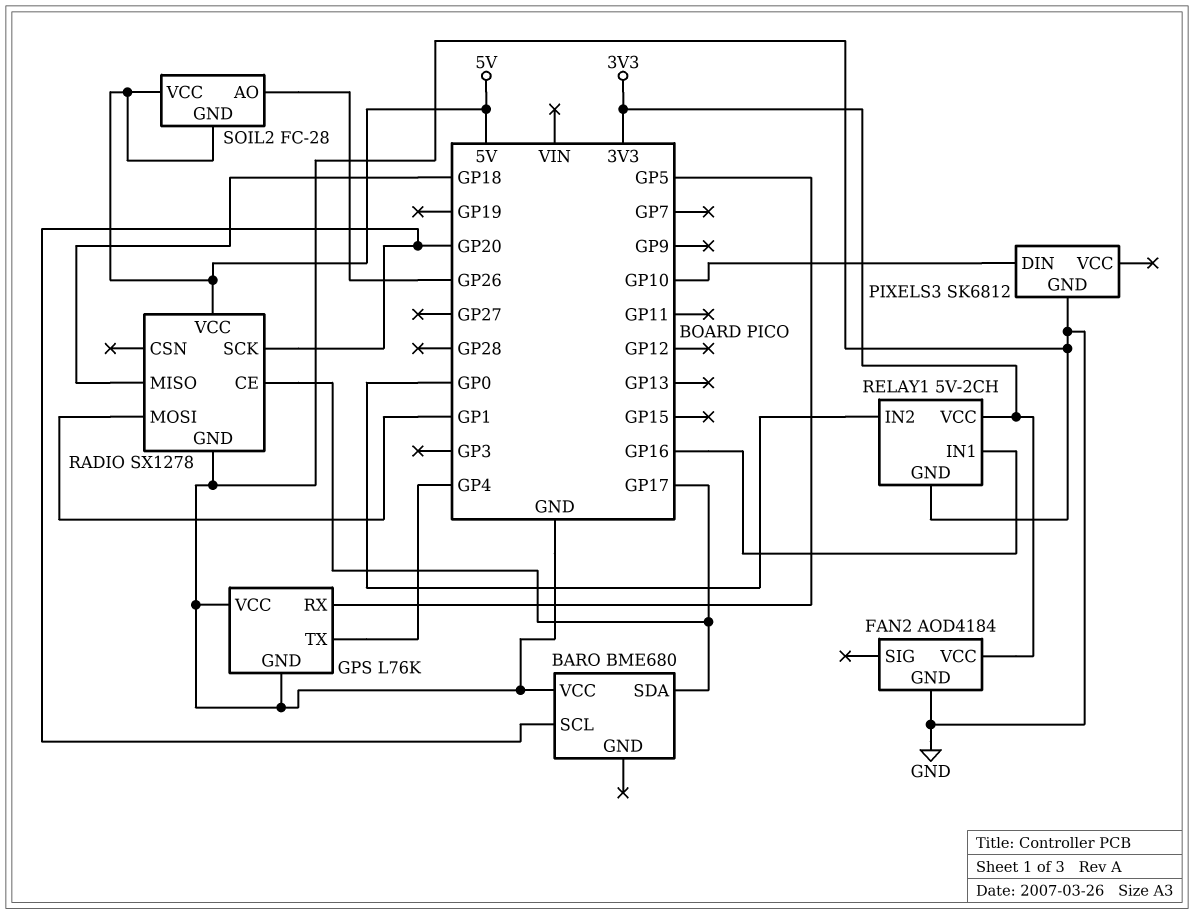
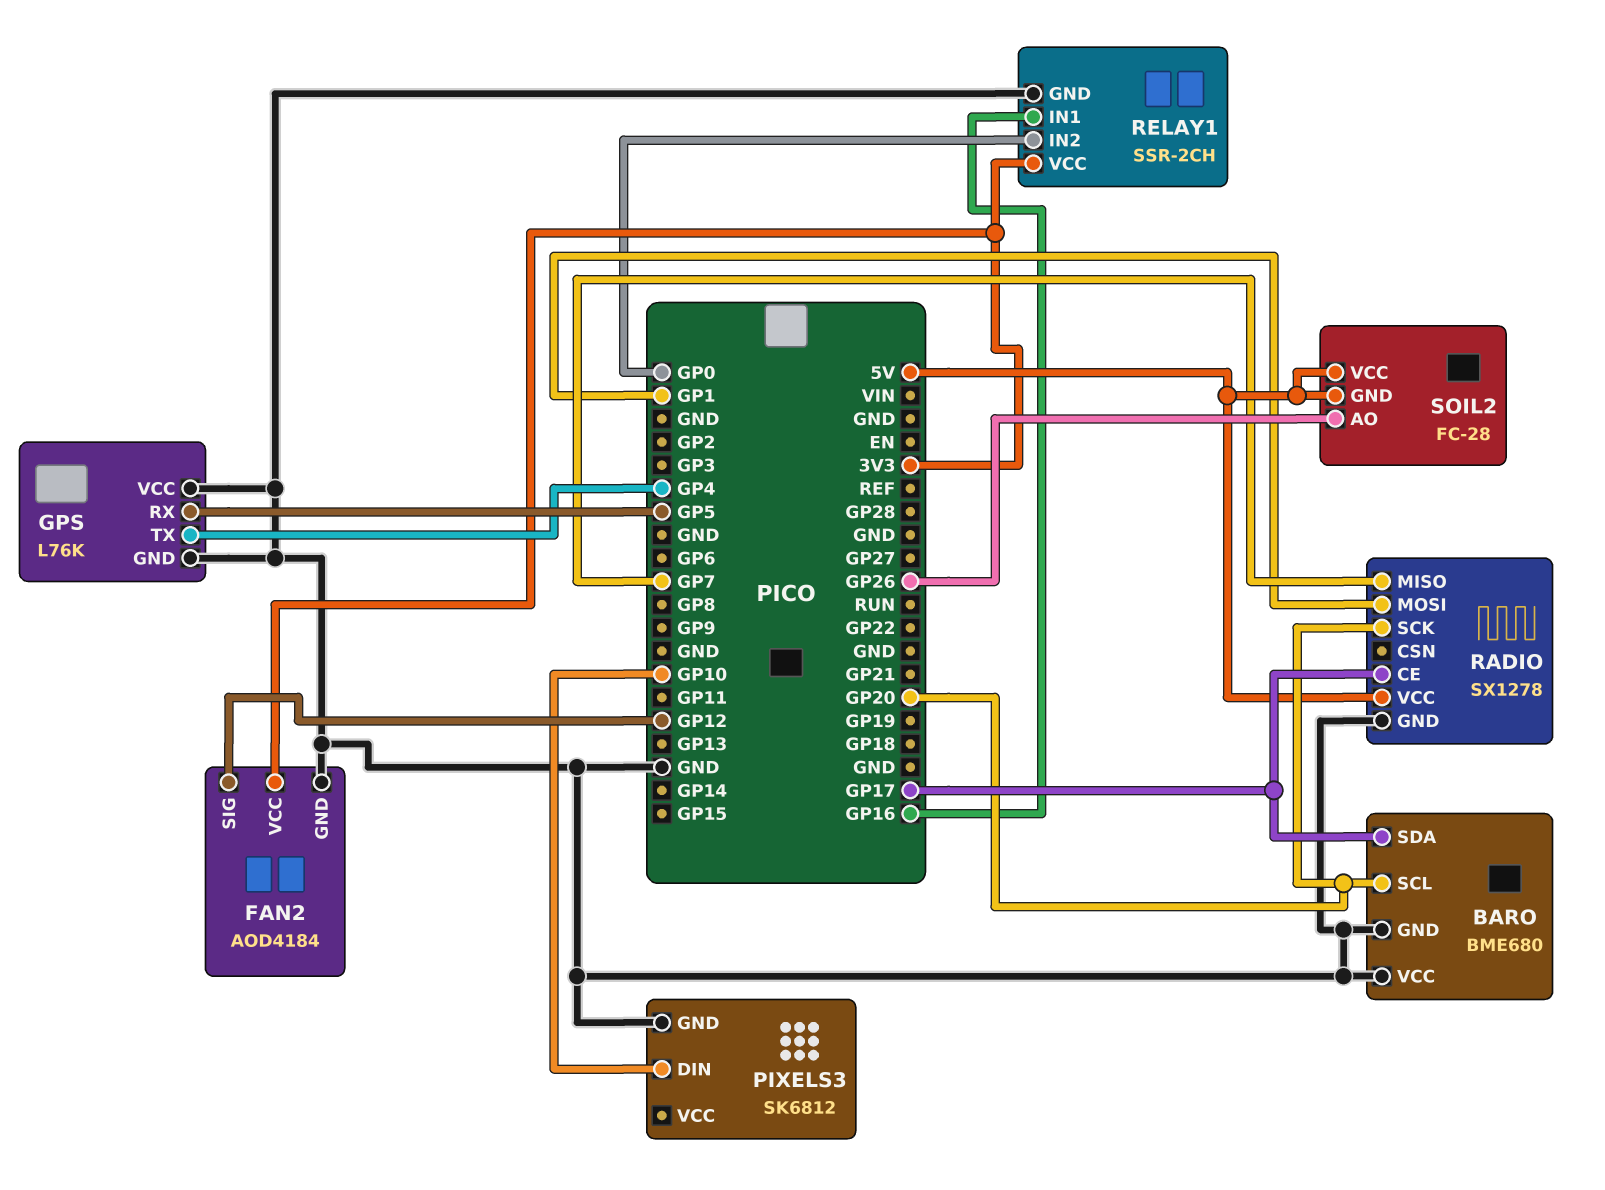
BARO pin GND: none -> GND
FAN2 pin SIG: none -> GP12
RADIO pin MISO: GP18 -> GP7
RELAY1: 5V-2CH -> SSR-2CH

